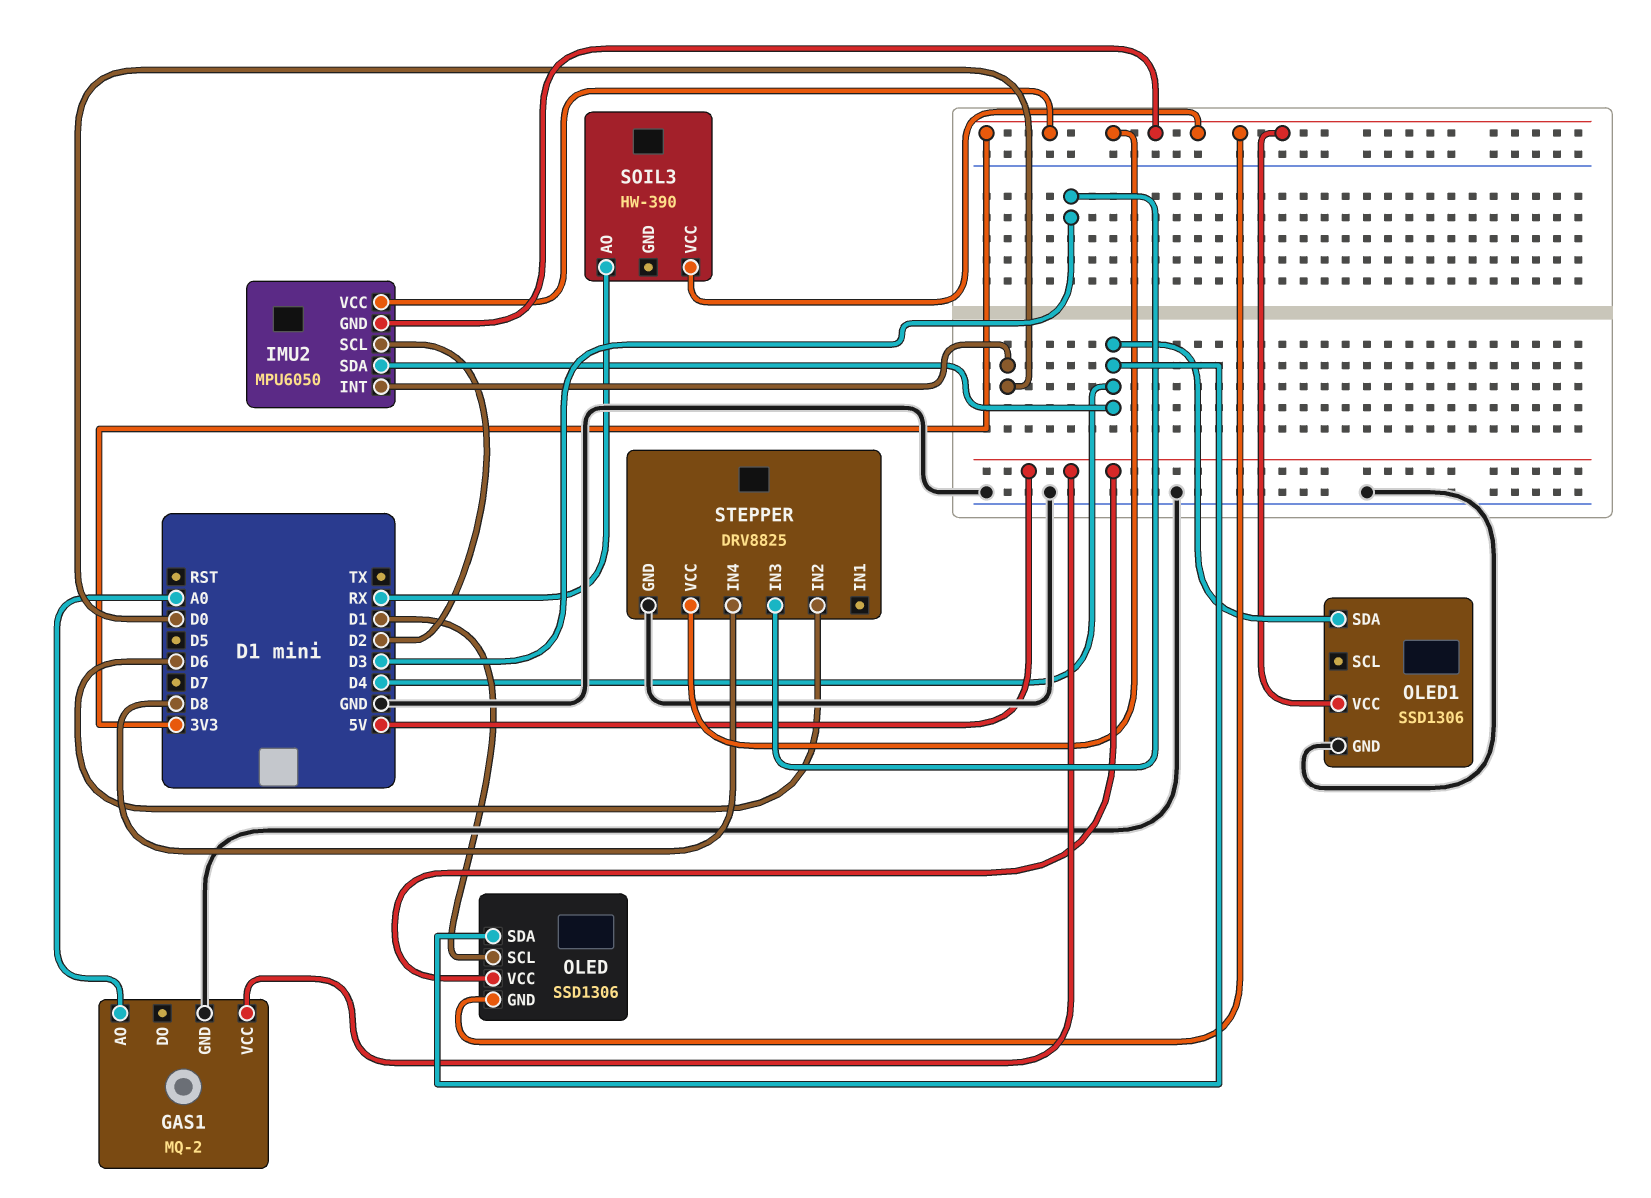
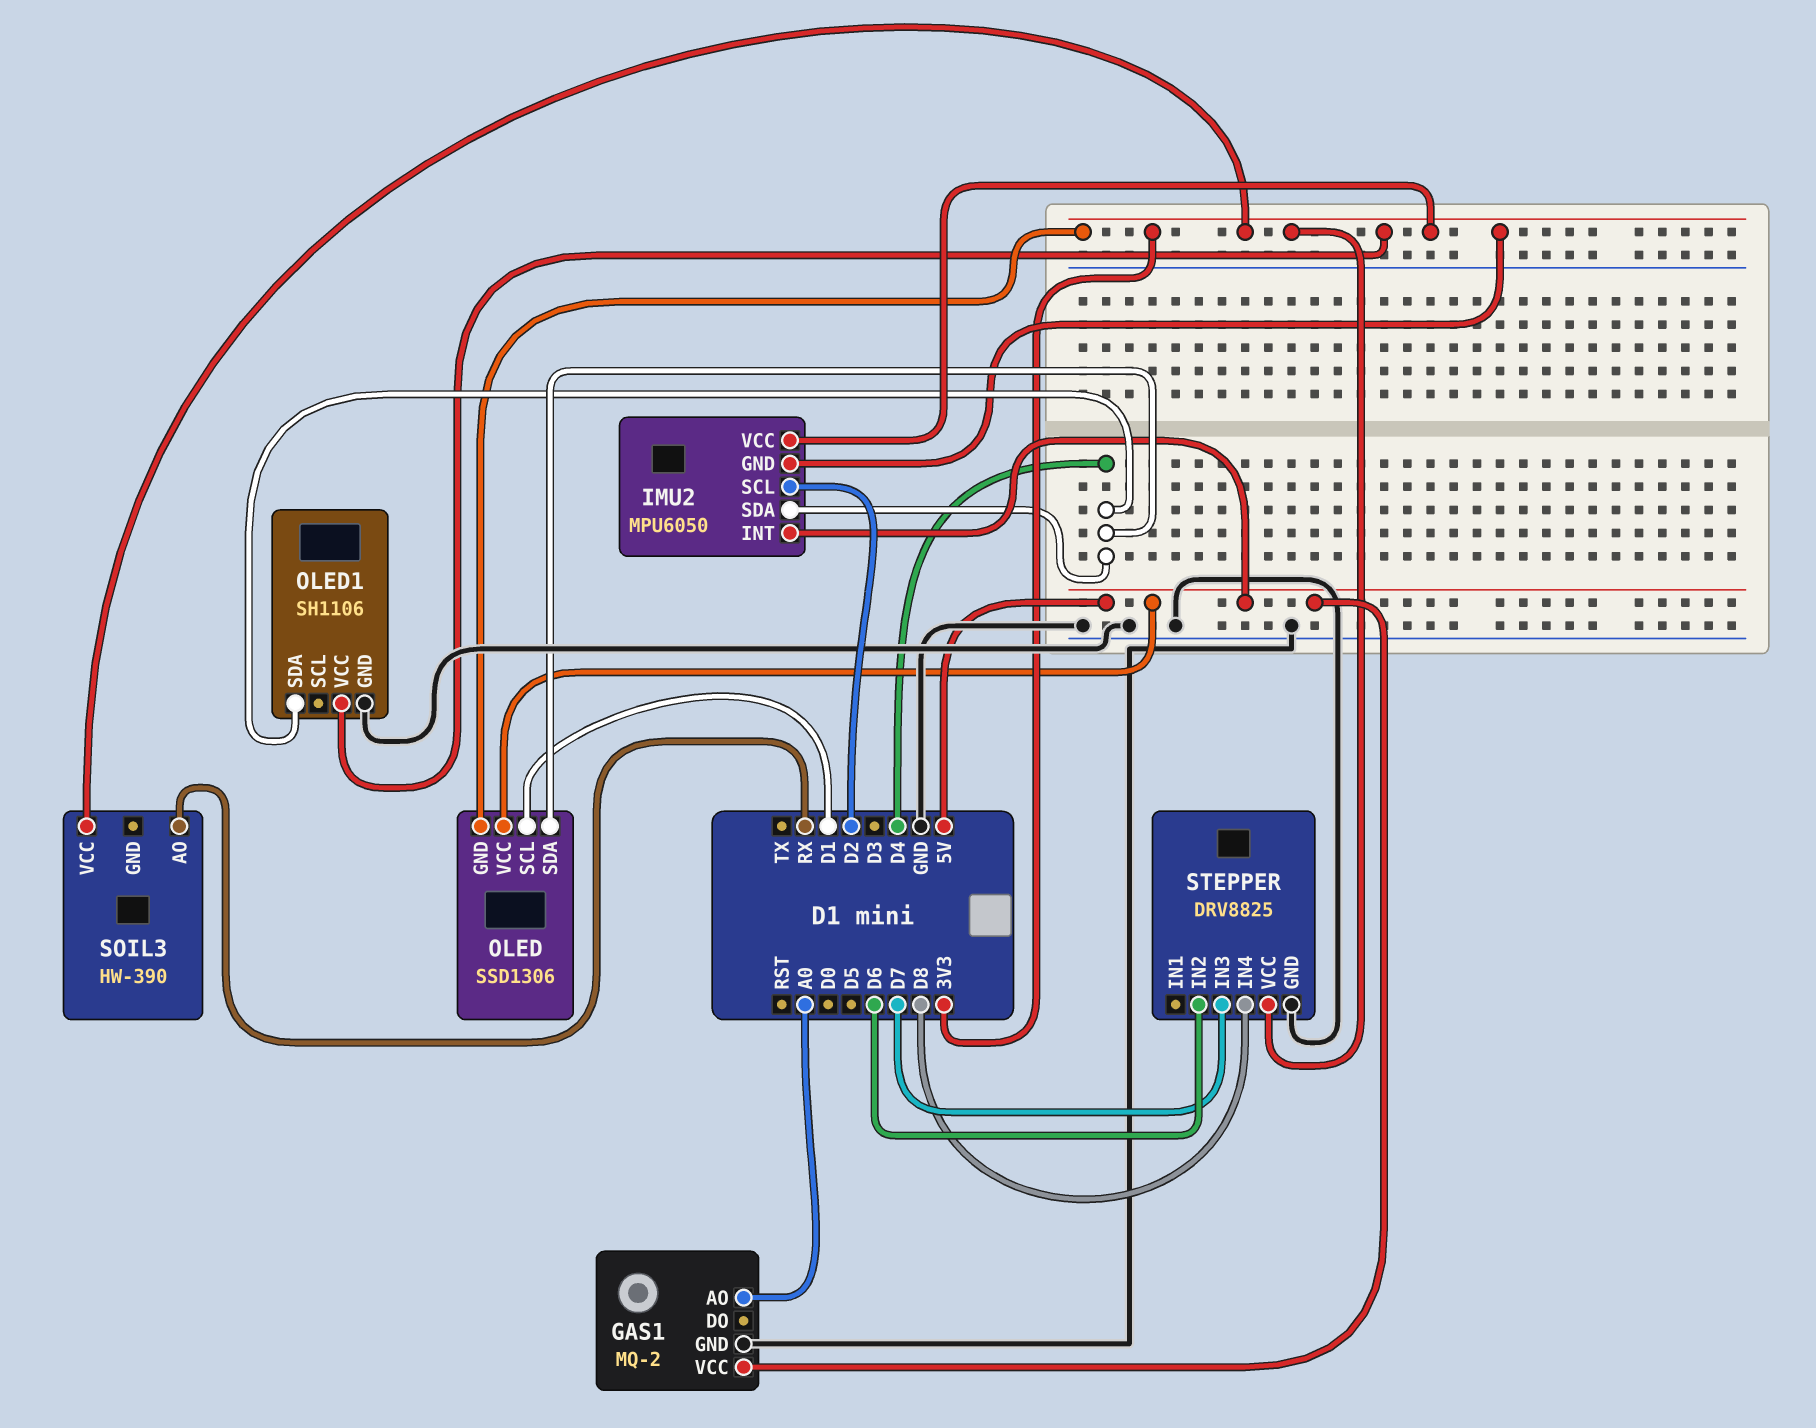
IMU2 pin INT: D0 -> 5V
OLED1: SSD1306 -> SH1106
STEPPER pin IN3: D3 -> D7

